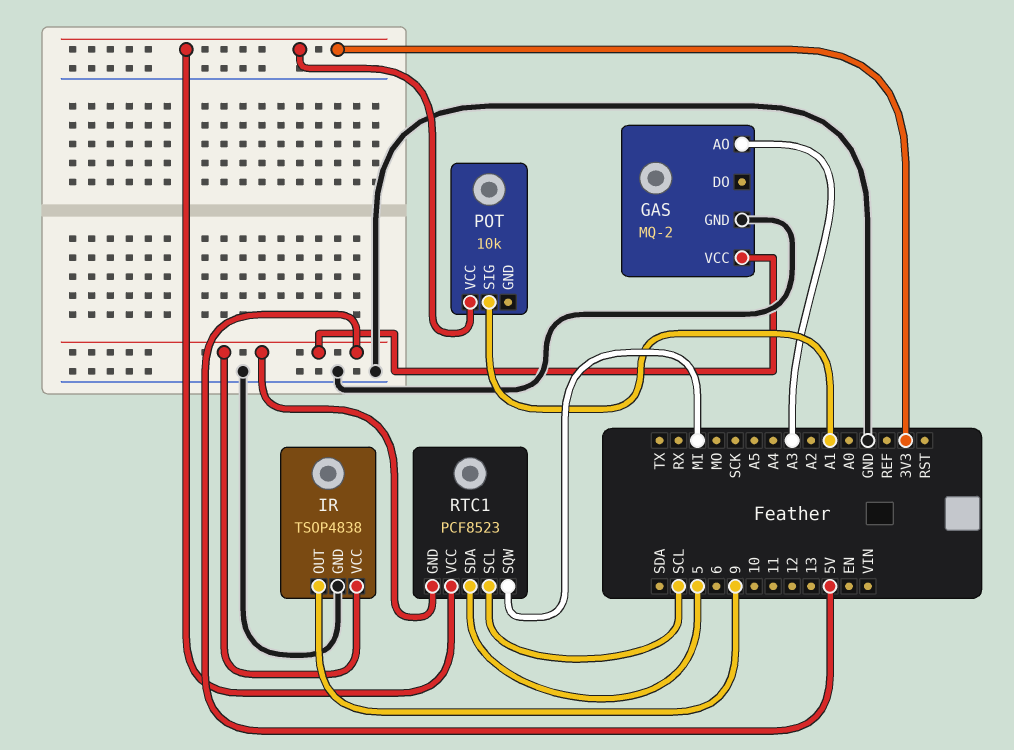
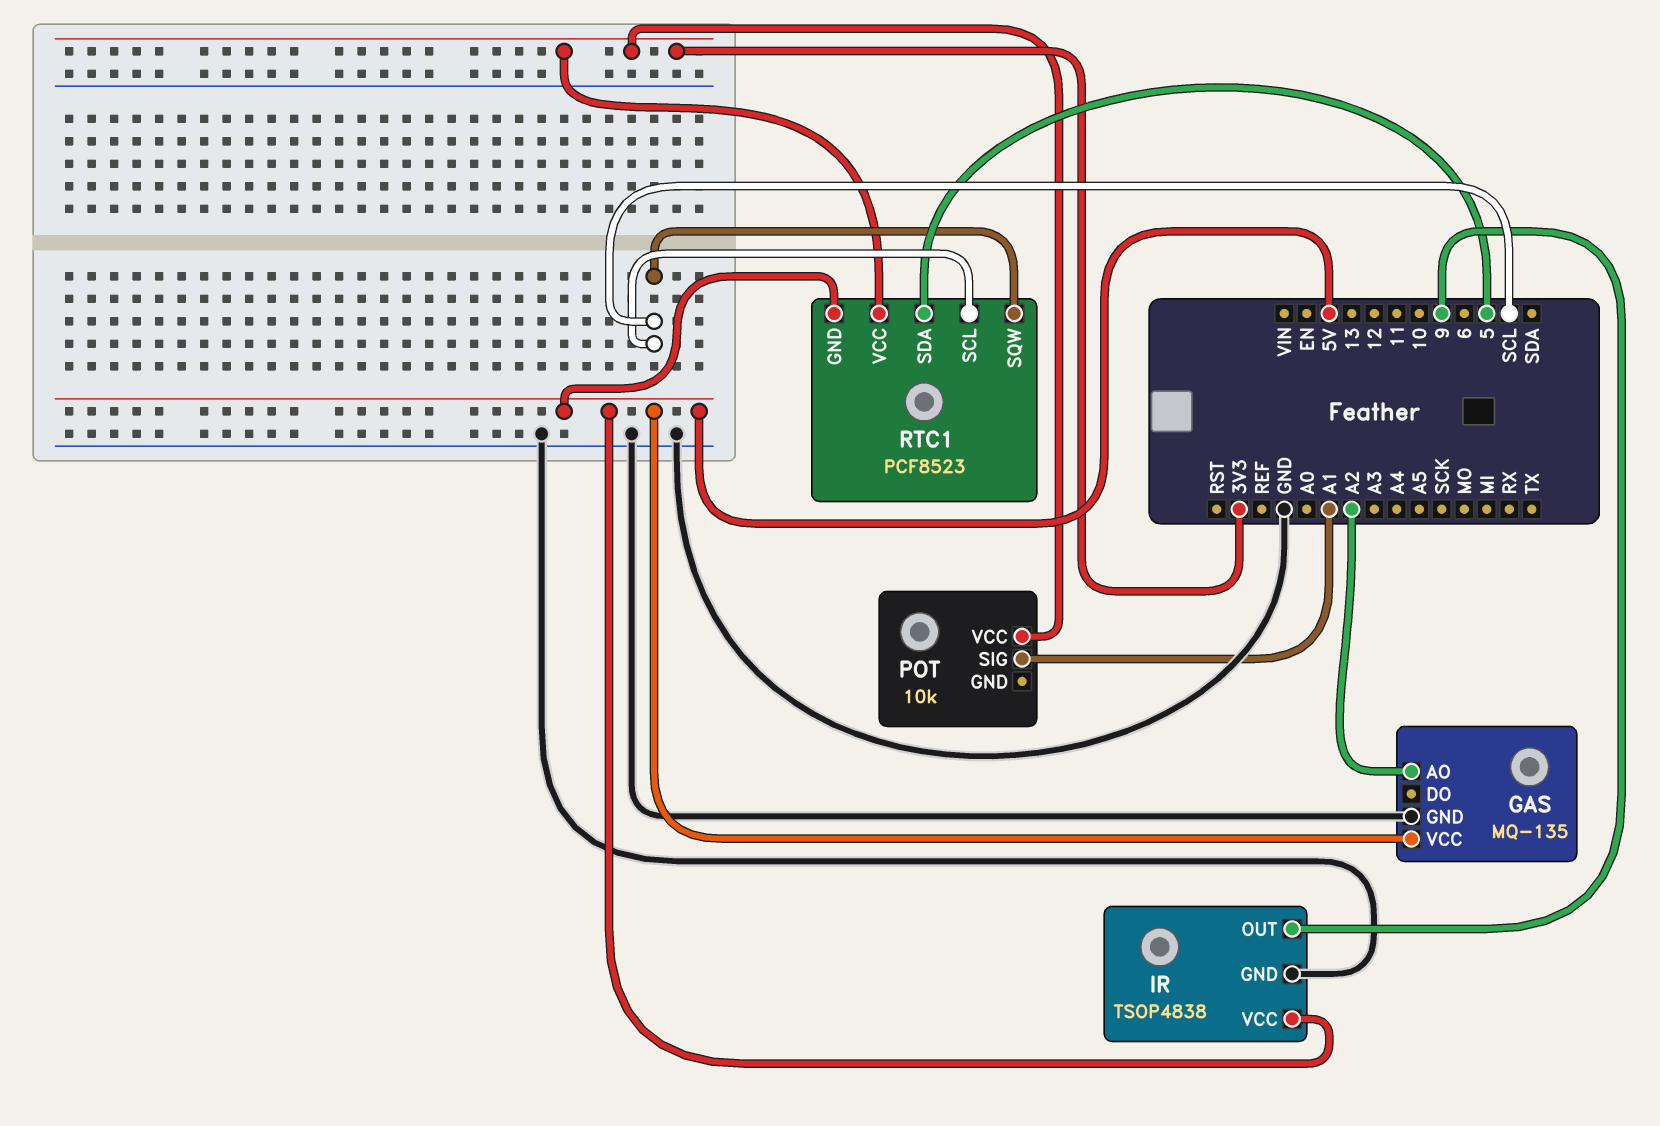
GAS: MQ-2 -> MQ-135
GAS pin AO: A3 -> A2
RTC1 pin SQW: MI -> SCL

